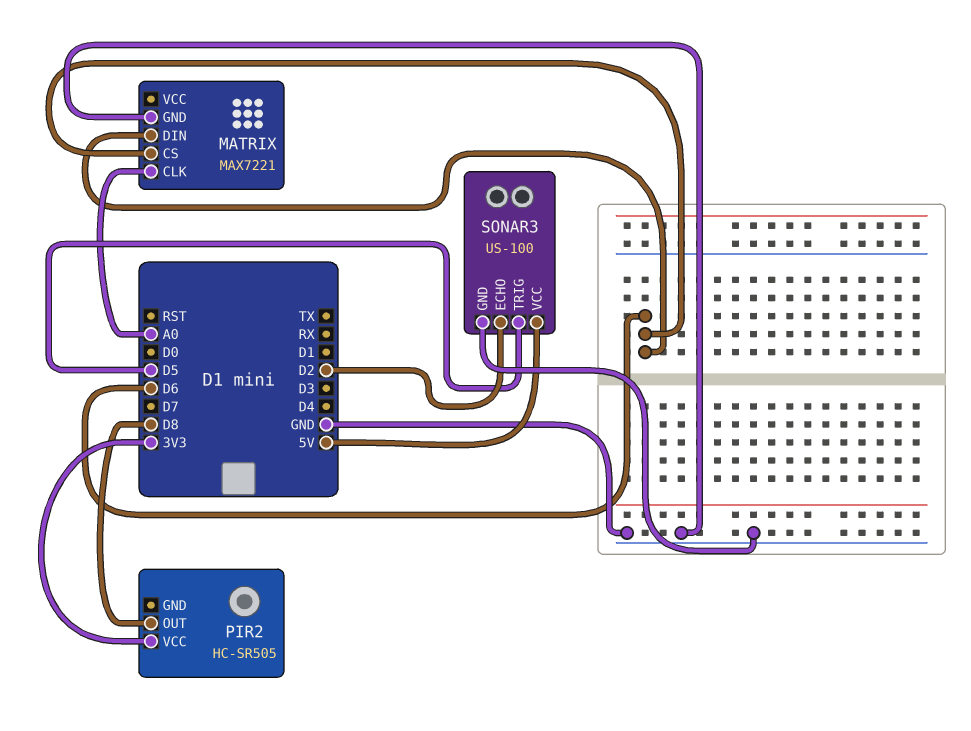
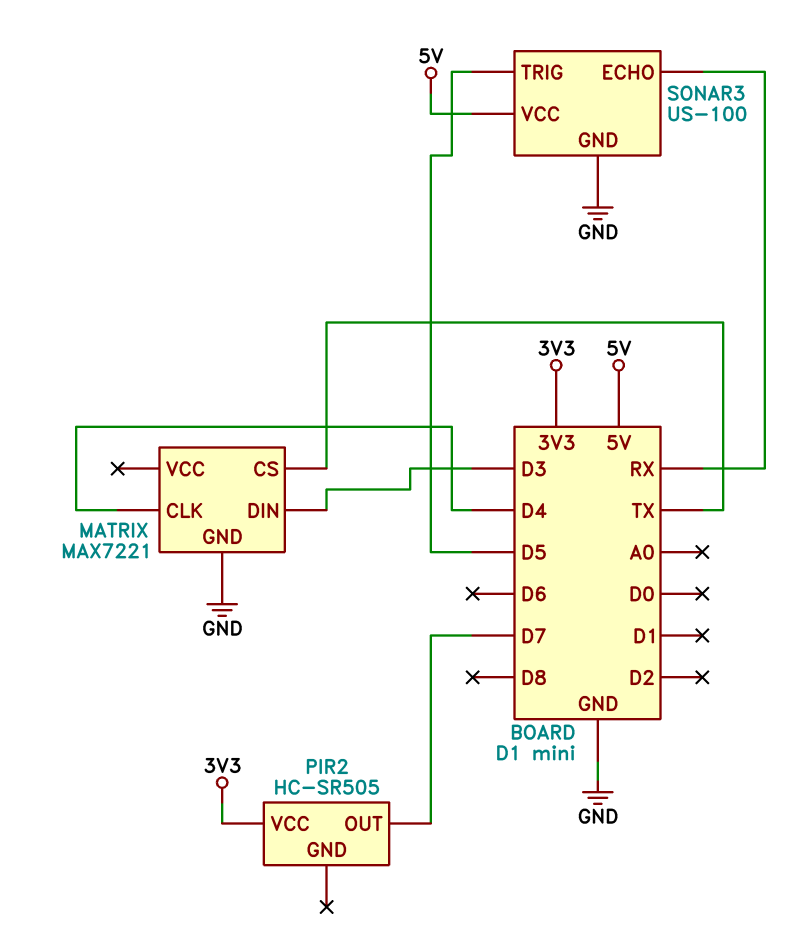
MATRIX pin CLK: A0 -> D4
MATRIX pin CS: D6 -> TX
MATRIX pin DIN: D6 -> D3
PIR2 pin OUT: D8 -> D7
SONAR3 pin ECHO: D2 -> RX

